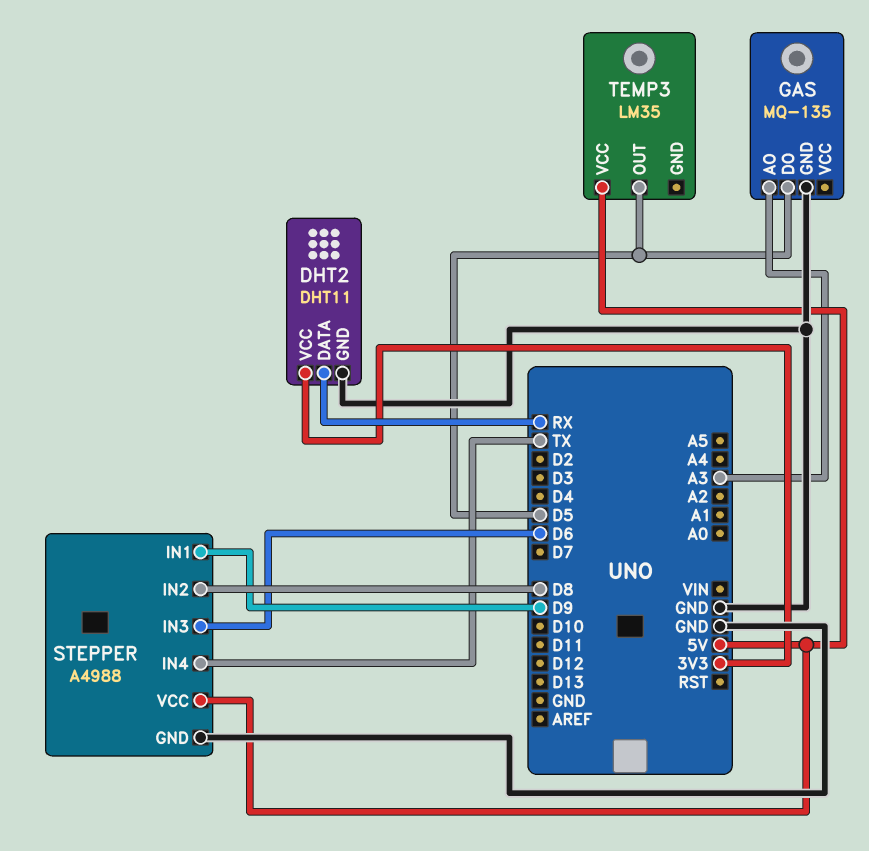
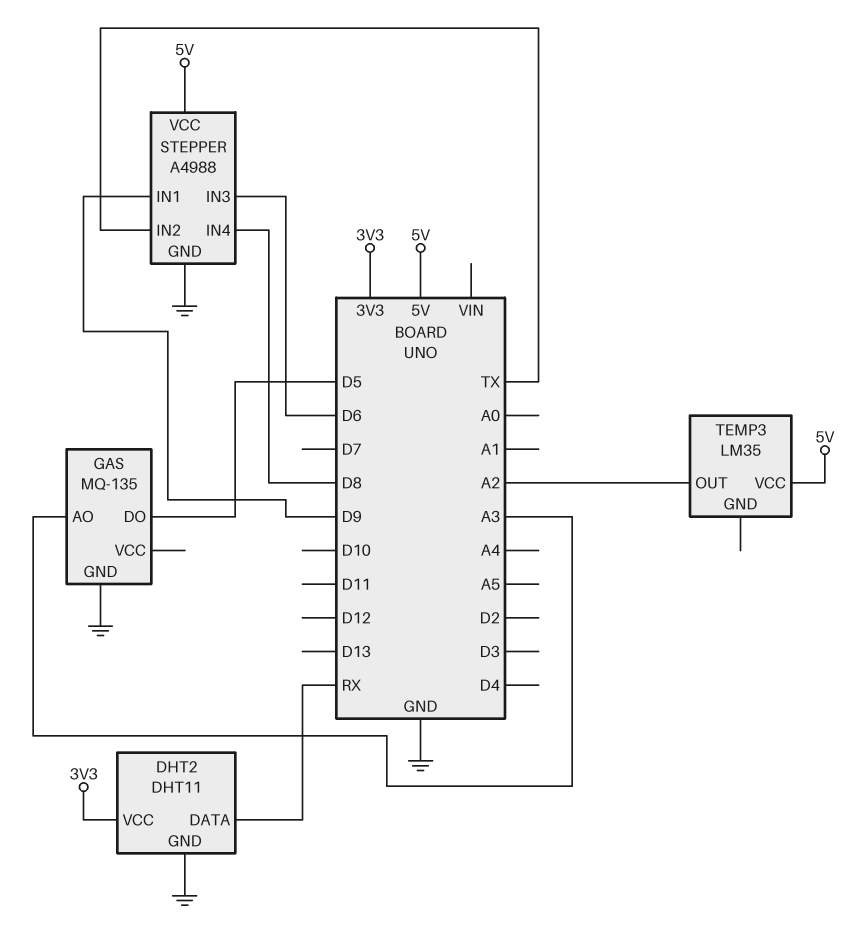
STEPPER pin IN2: D8 -> TX
STEPPER pin IN4: TX -> D8
TEMP3 pin OUT: D5 -> A2

